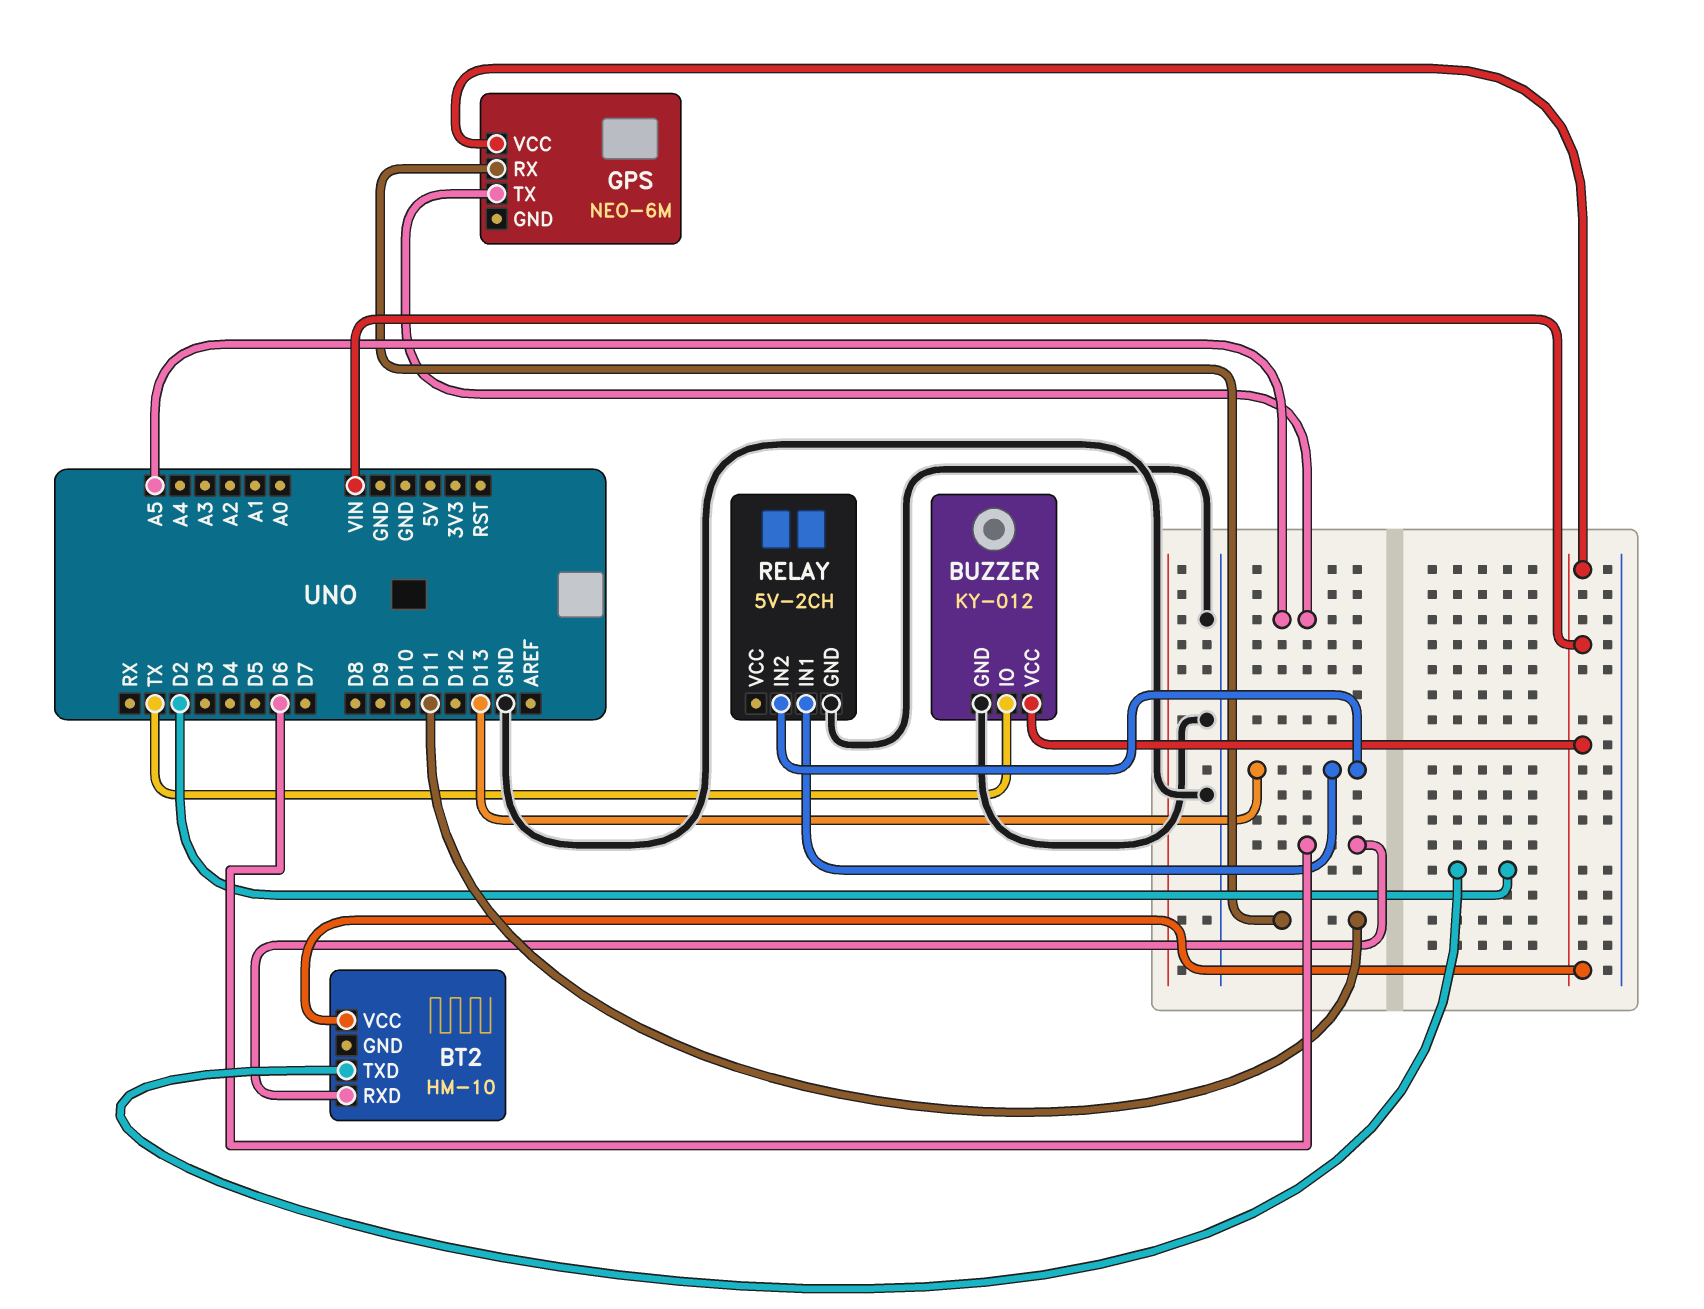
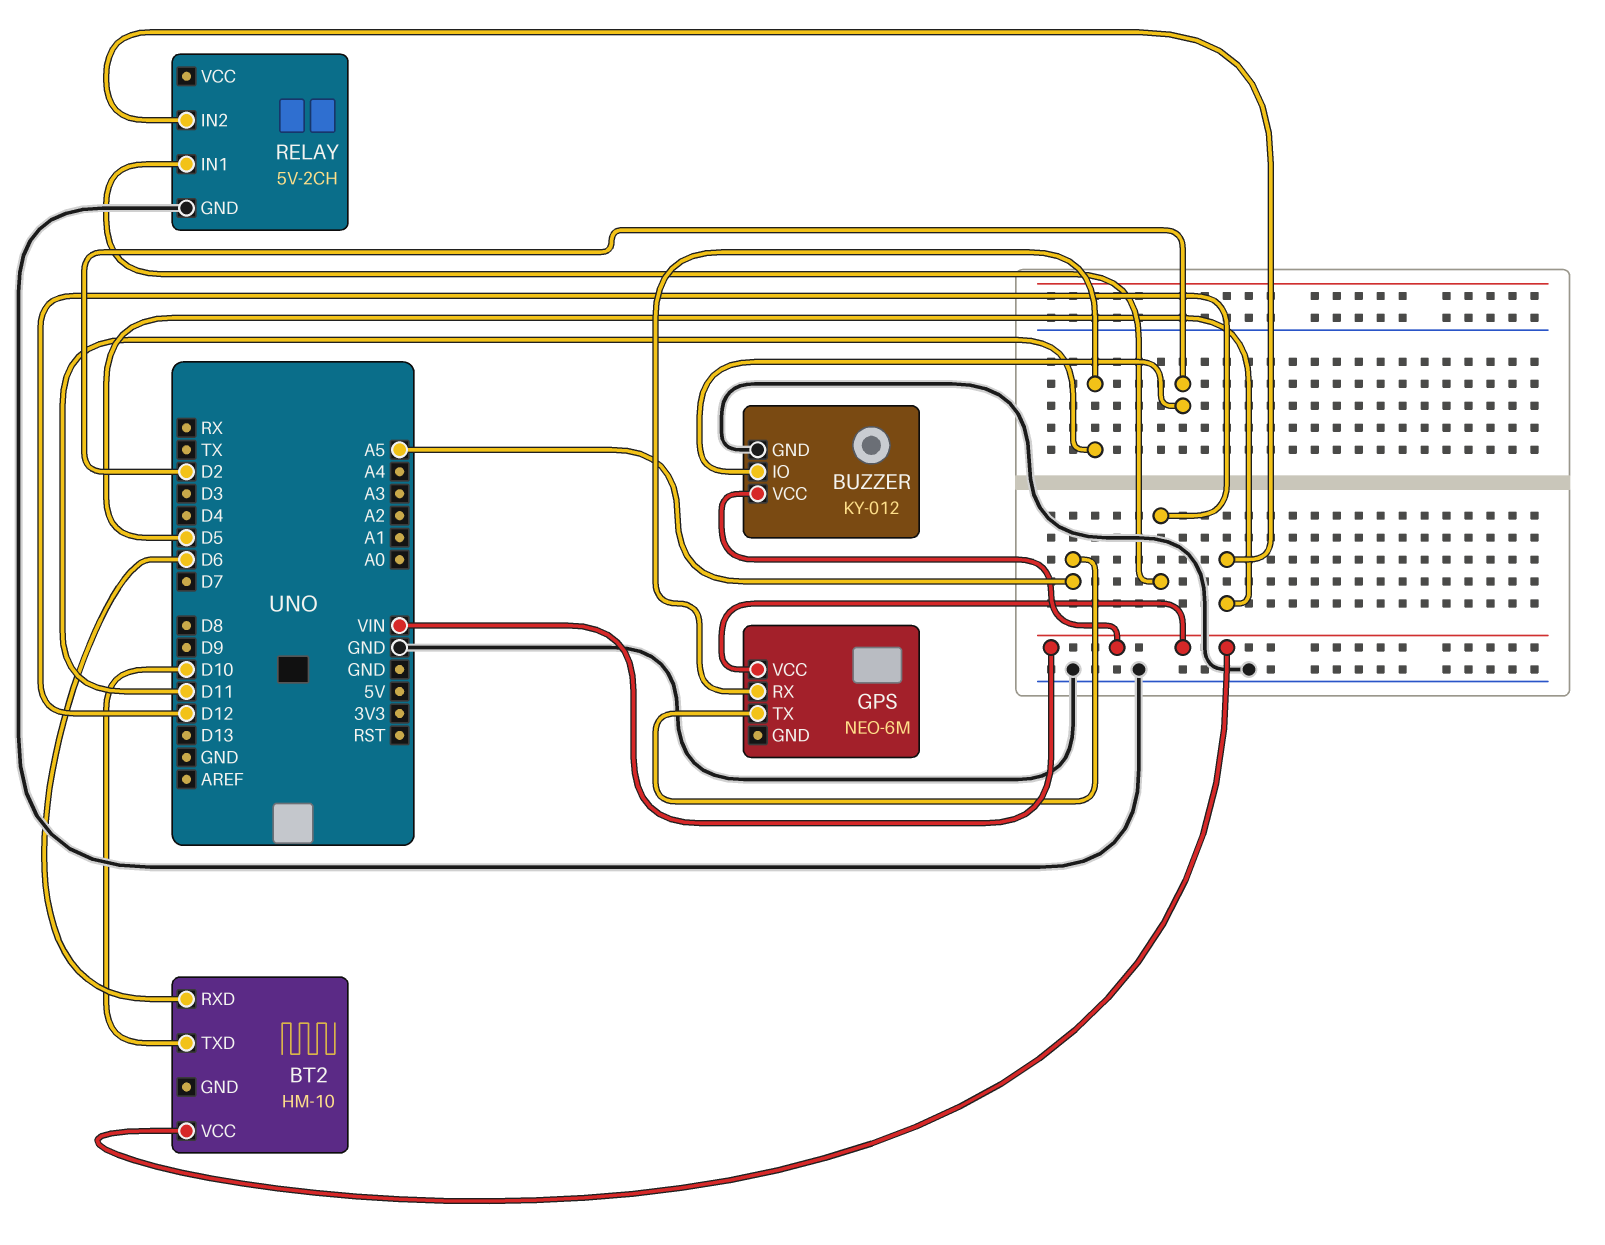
BT2 pin TXD: D2 -> D10
BUZZER pin IO: TX -> D2
RELAY pin IN1: D13 -> D12
RELAY pin IN2: D13 -> D5

